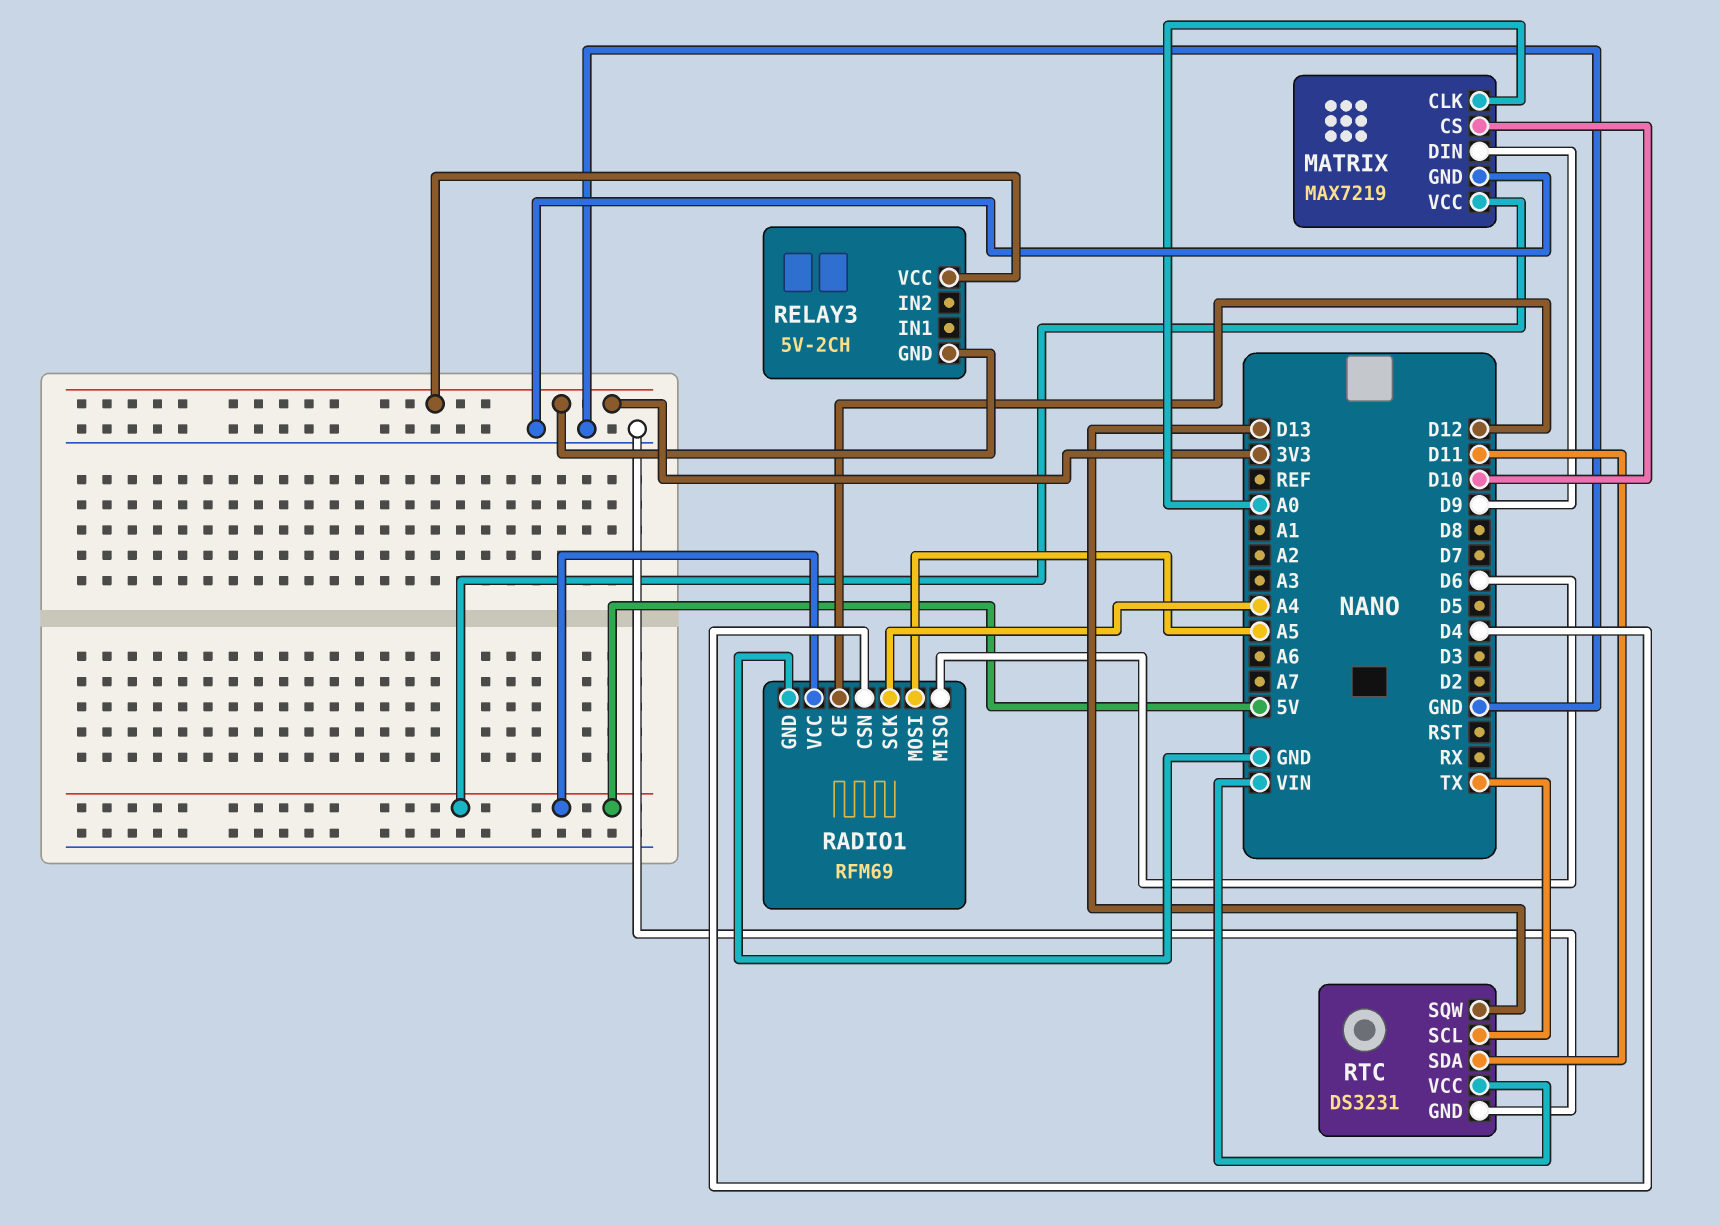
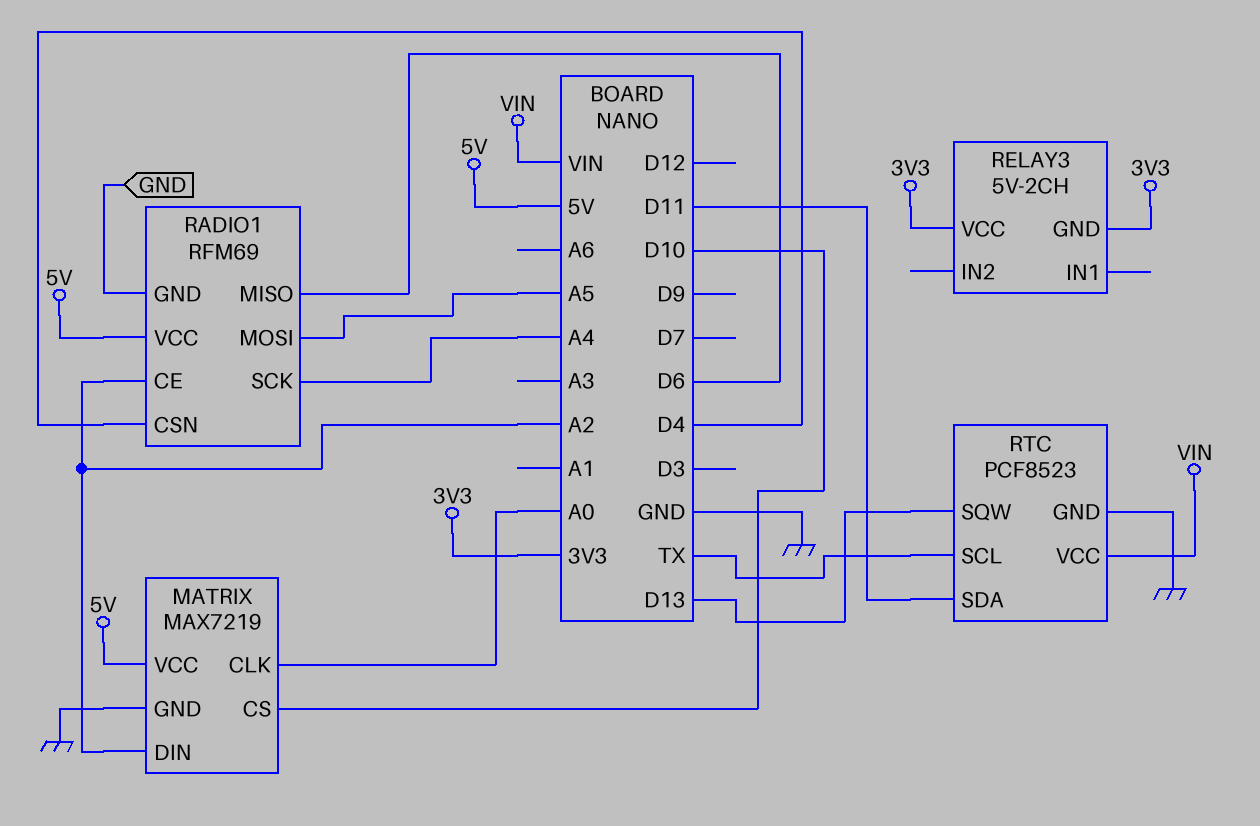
MATRIX pin DIN: D9 -> A2
RADIO1 pin CE: D12 -> A2
RTC: DS3231 -> PCF8523

